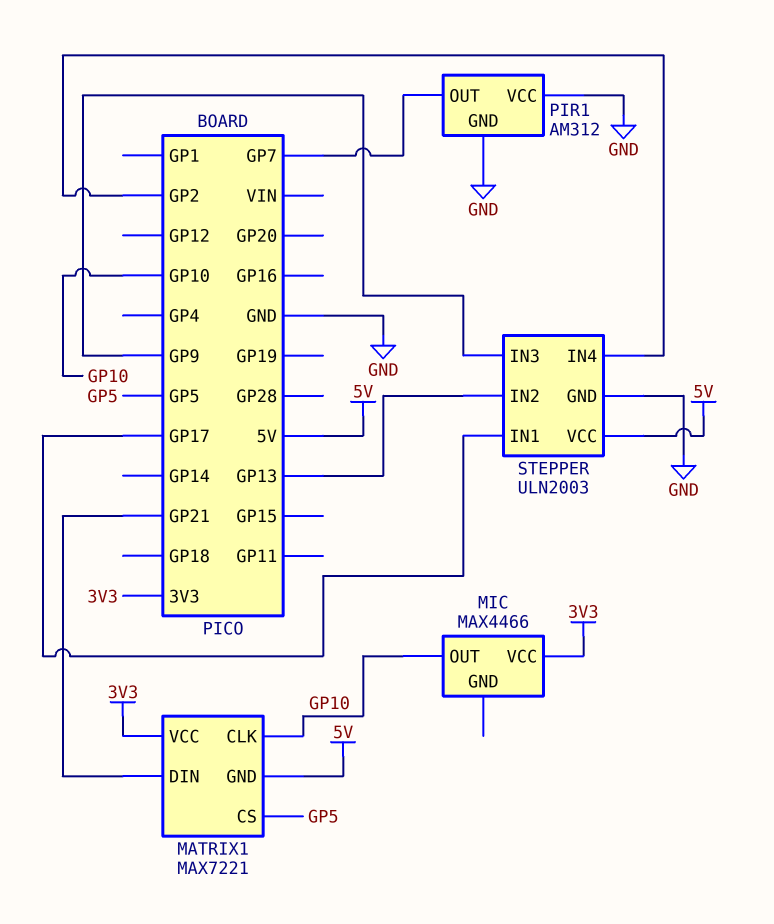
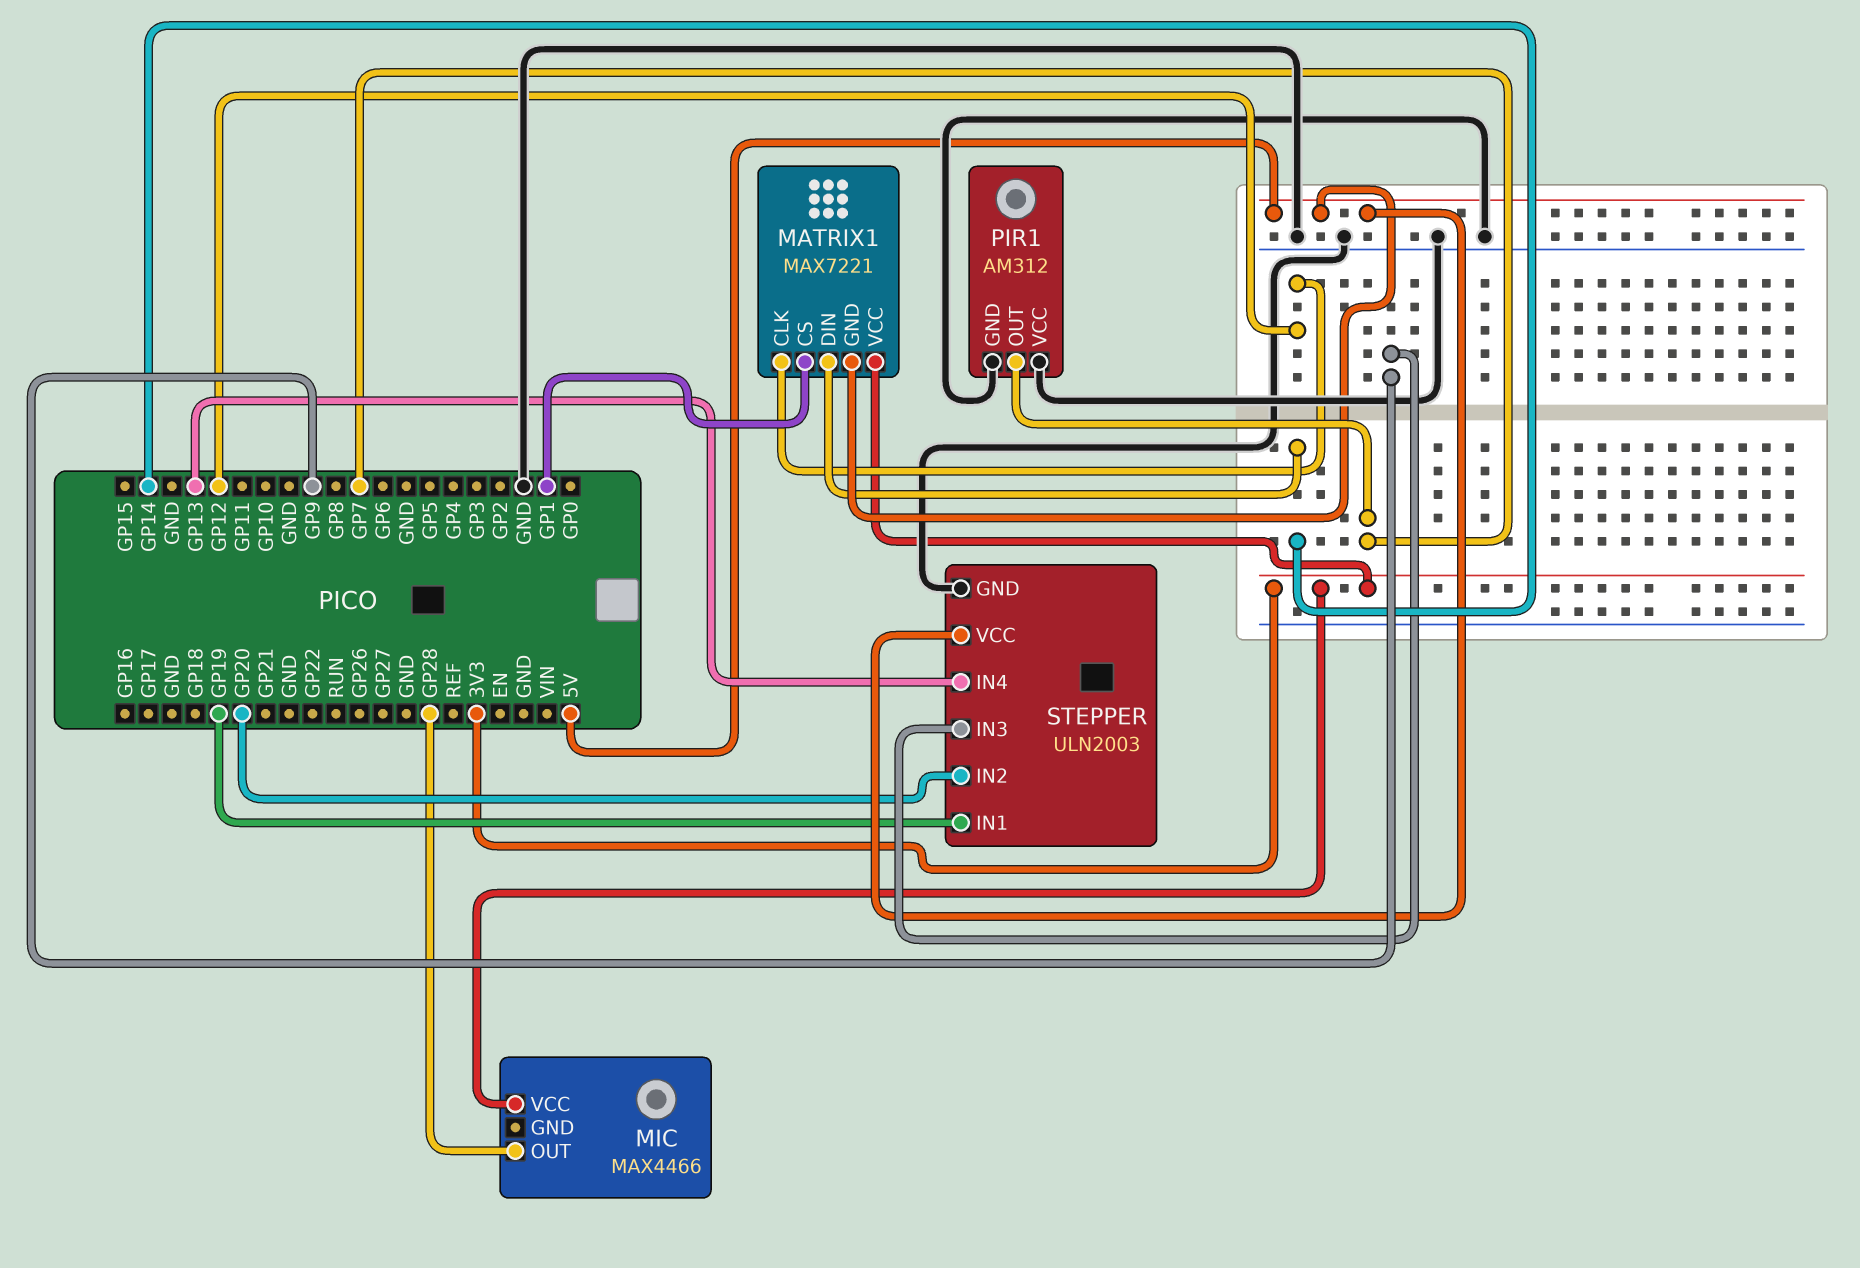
MATRIX1 pin CLK: GP10 -> GP12
MATRIX1 pin CS: GP5 -> GP1
MATRIX1 pin DIN: GP21 -> GP14
MIC pin OUT: GP10 -> GP28
STEPPER pin IN1: GP17 -> GP19
STEPPER pin IN2: GP13 -> GP20
STEPPER pin IN4: GP2 -> GP13

